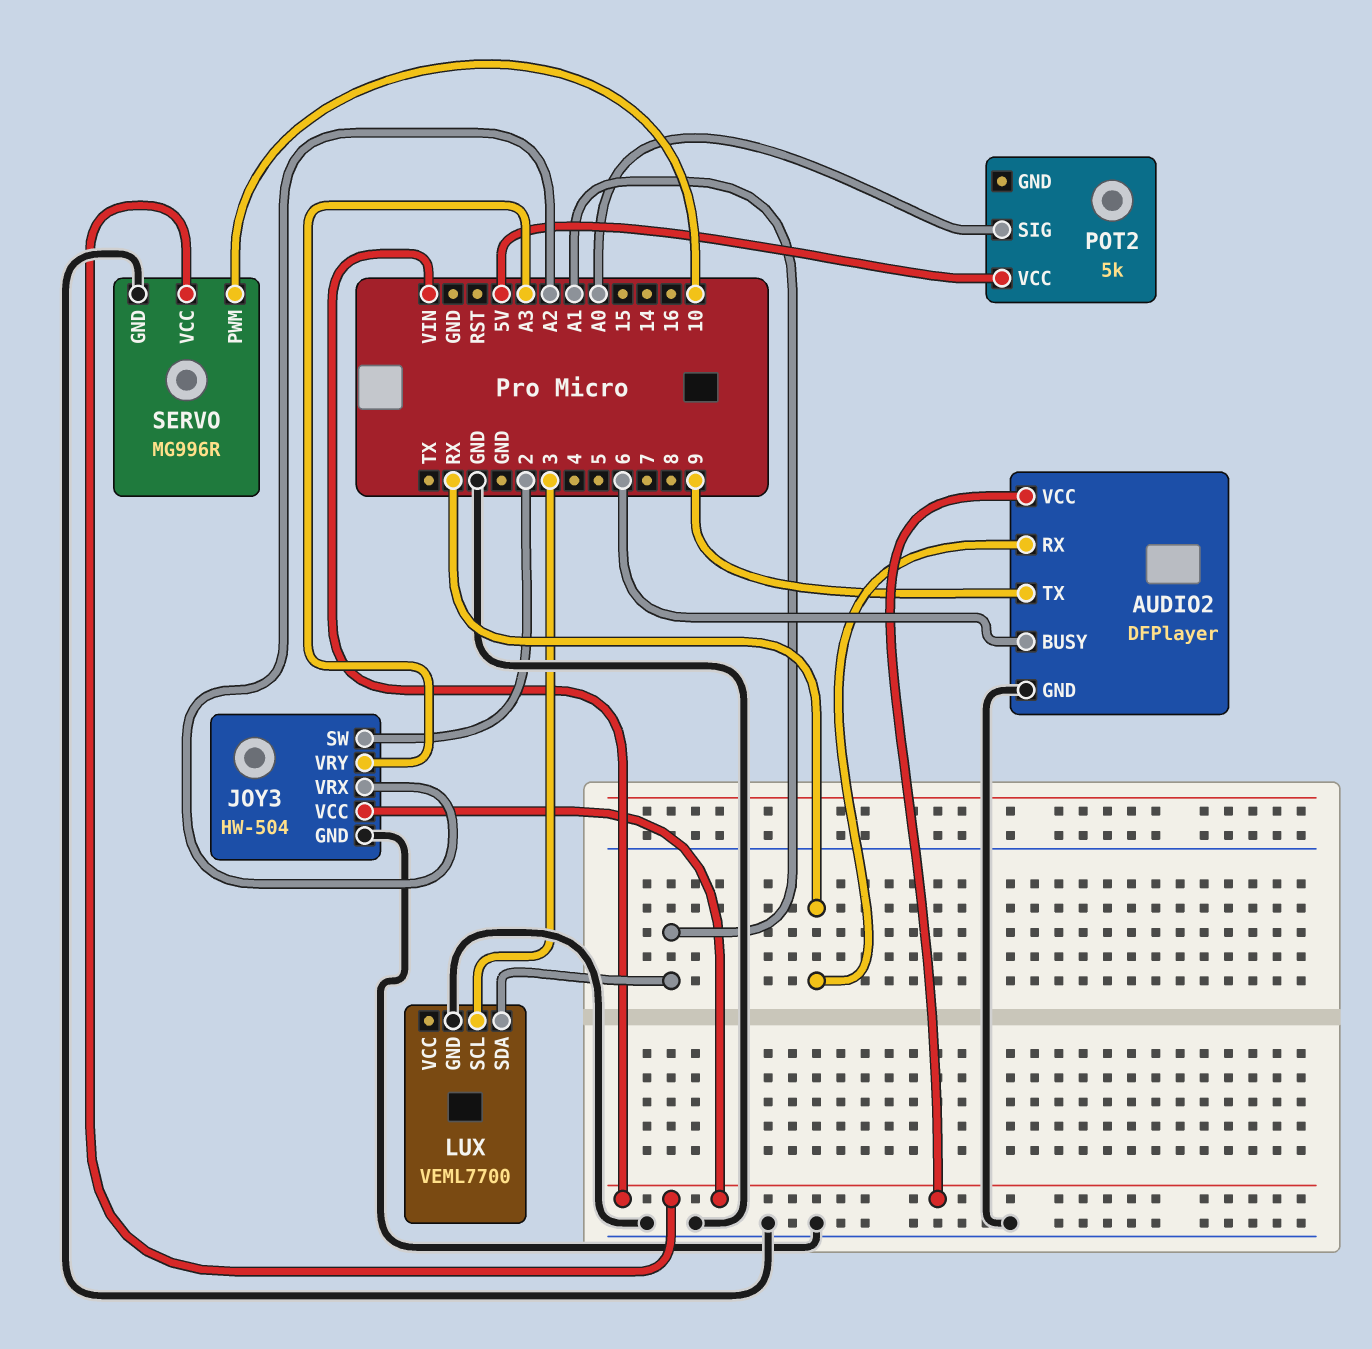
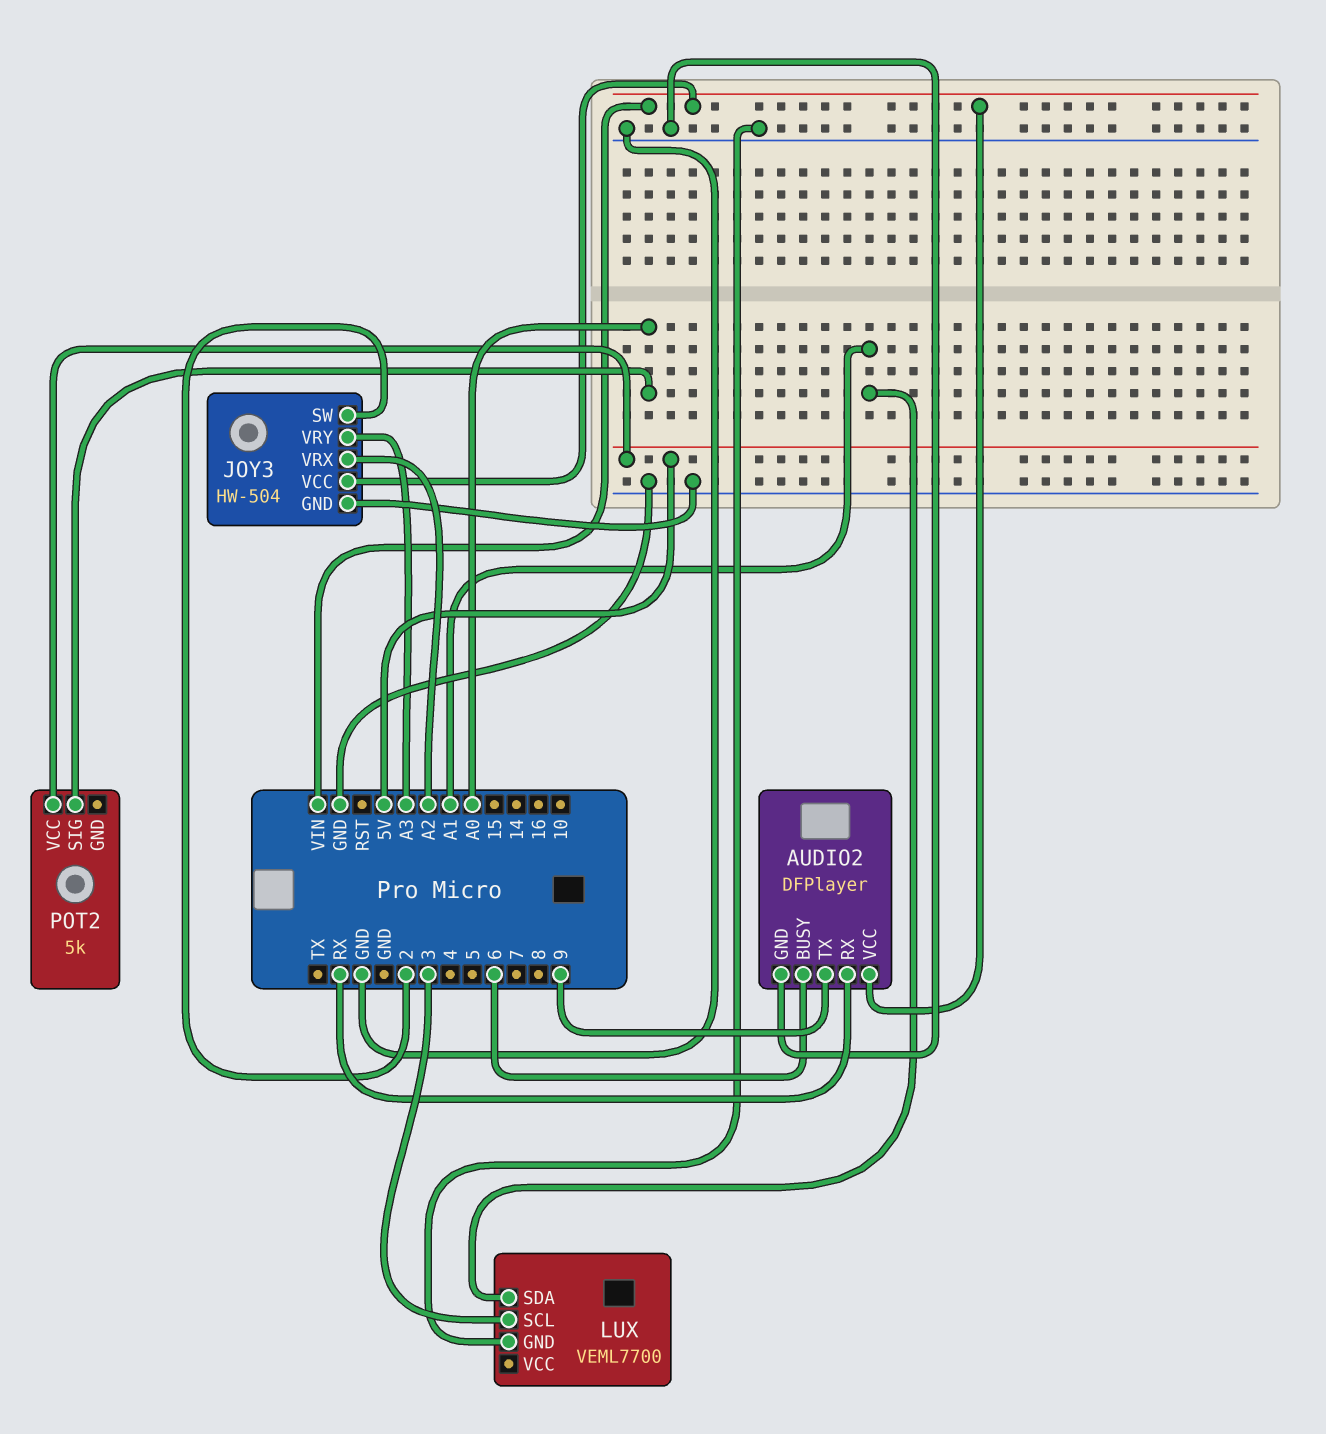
SERVO: MG996R -> none
SERVO pin GND: GND -> none
SERVO pin PWM: 10 -> none
SERVO pin VCC: VIN -> none

